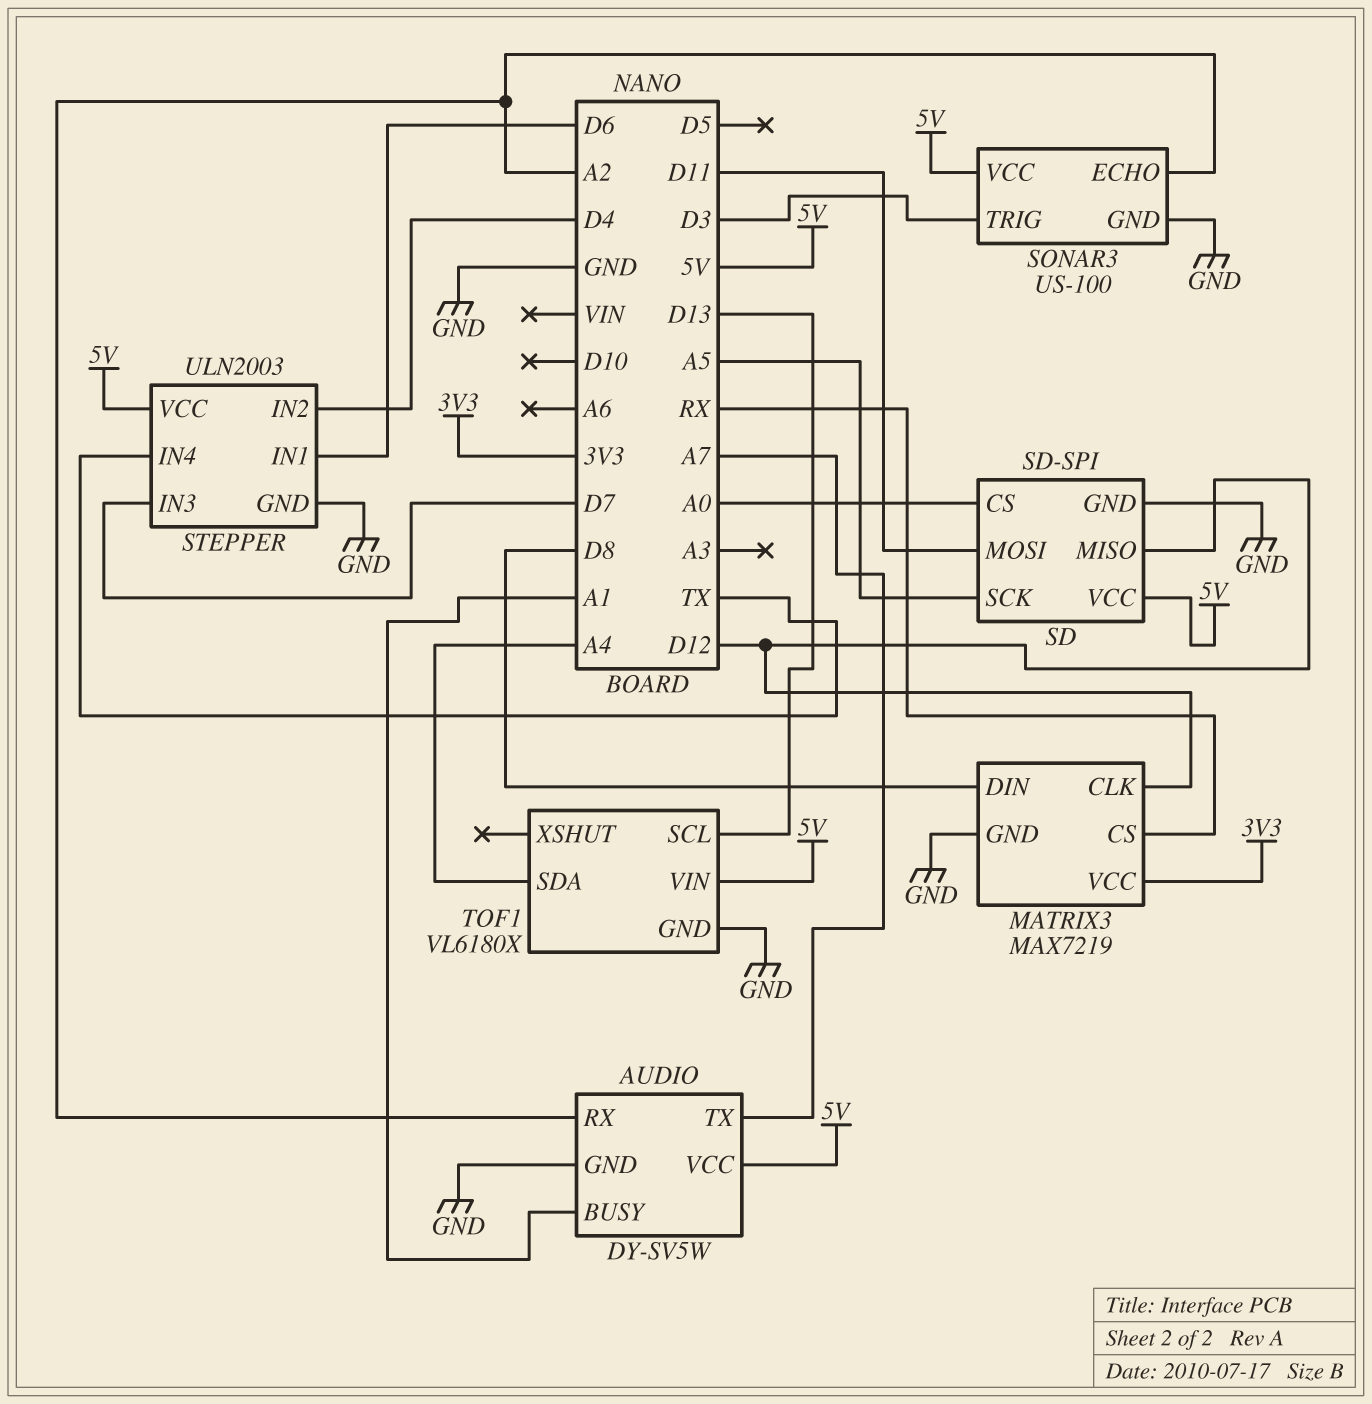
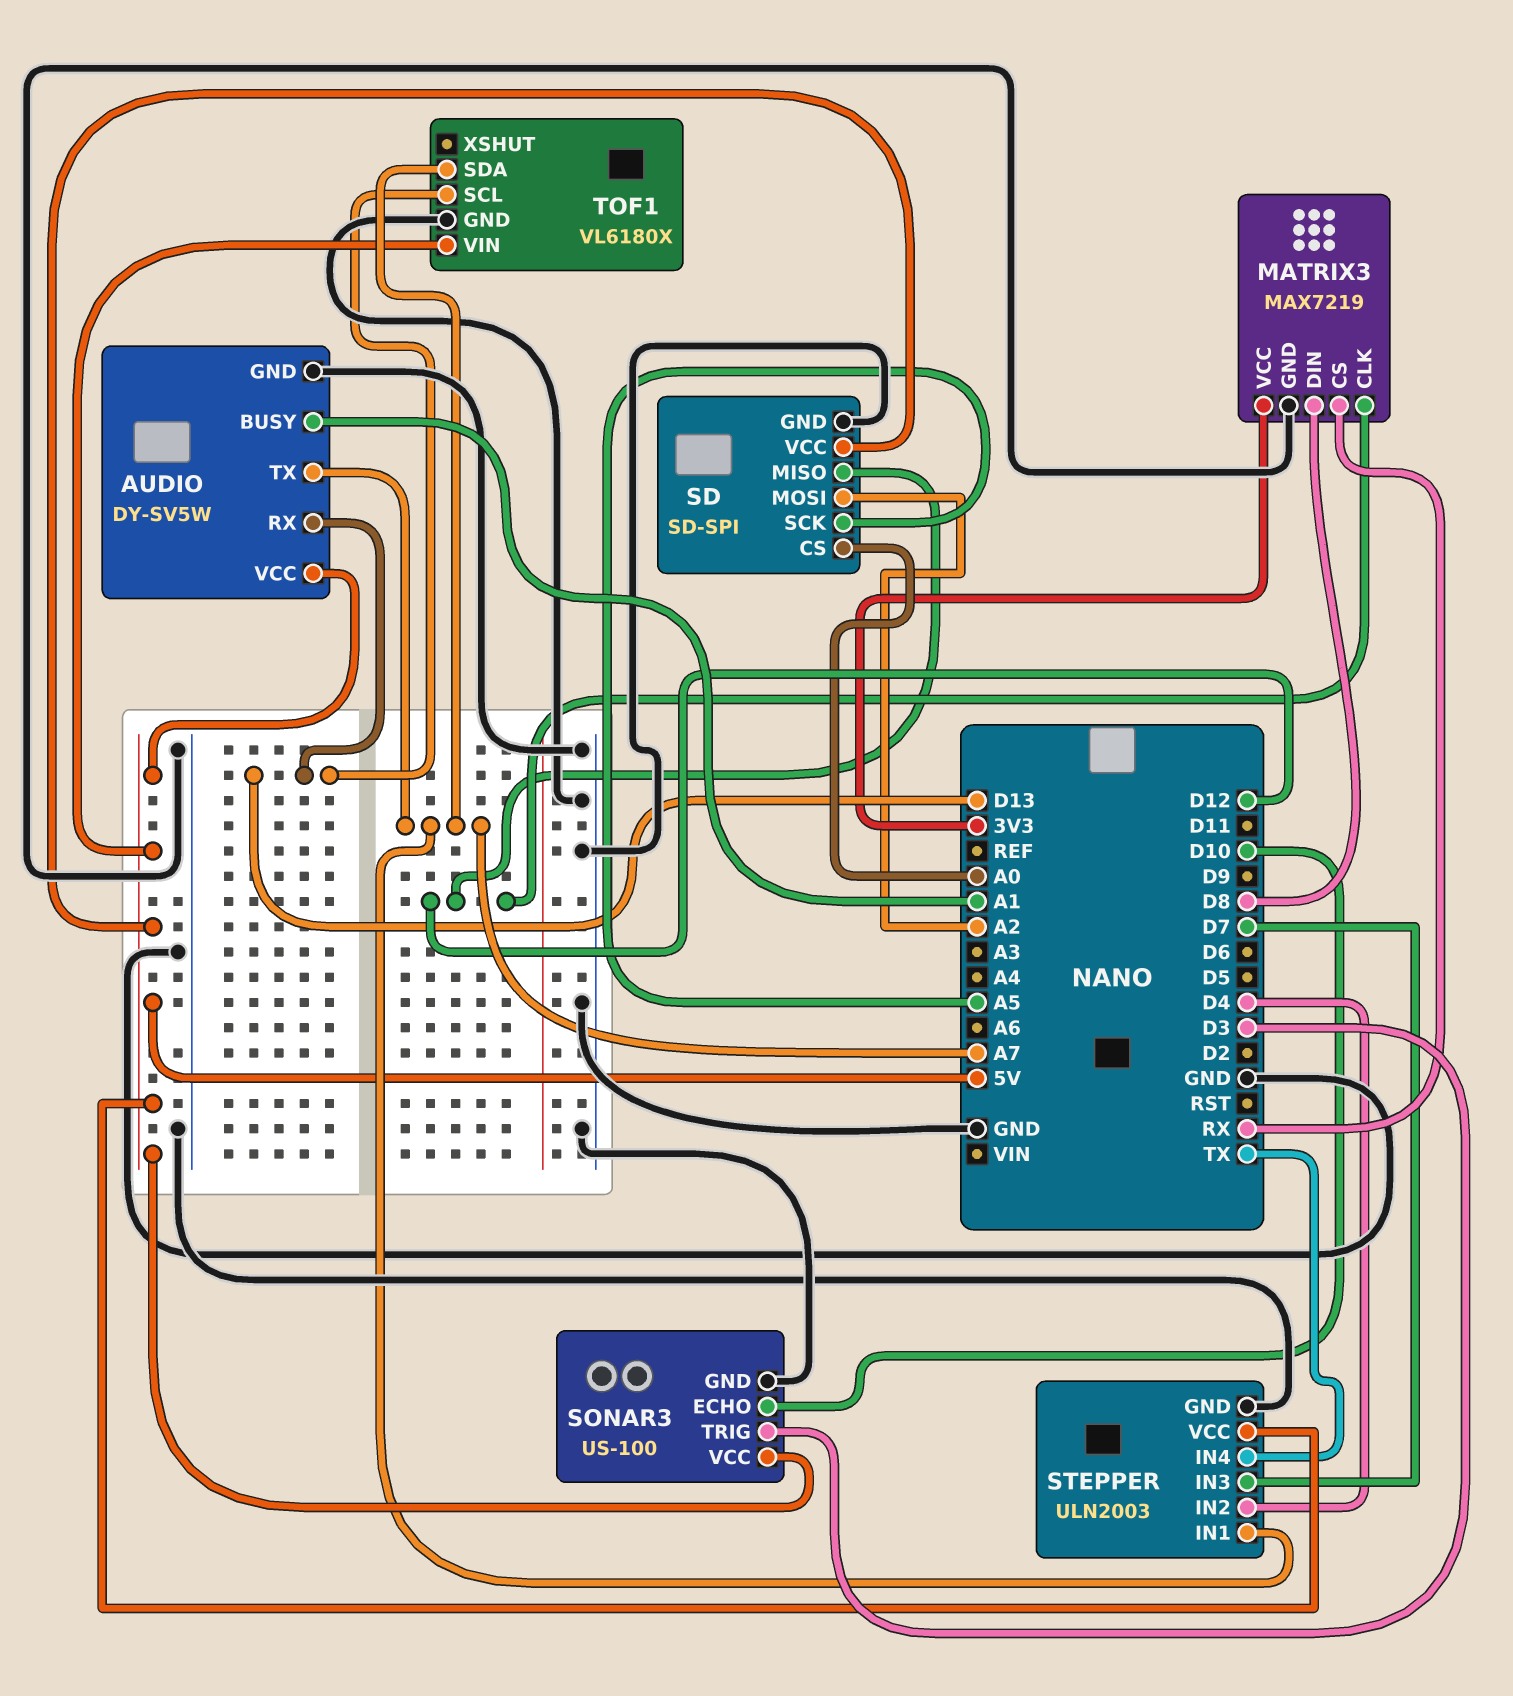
AUDIO pin RX: A2 -> D13
SD pin MOSI: D11 -> A2
SONAR3 pin ECHO: A2 -> D10
STEPPER pin IN1: D6 -> A7
TOF1 pin SDA: A4 -> A7

